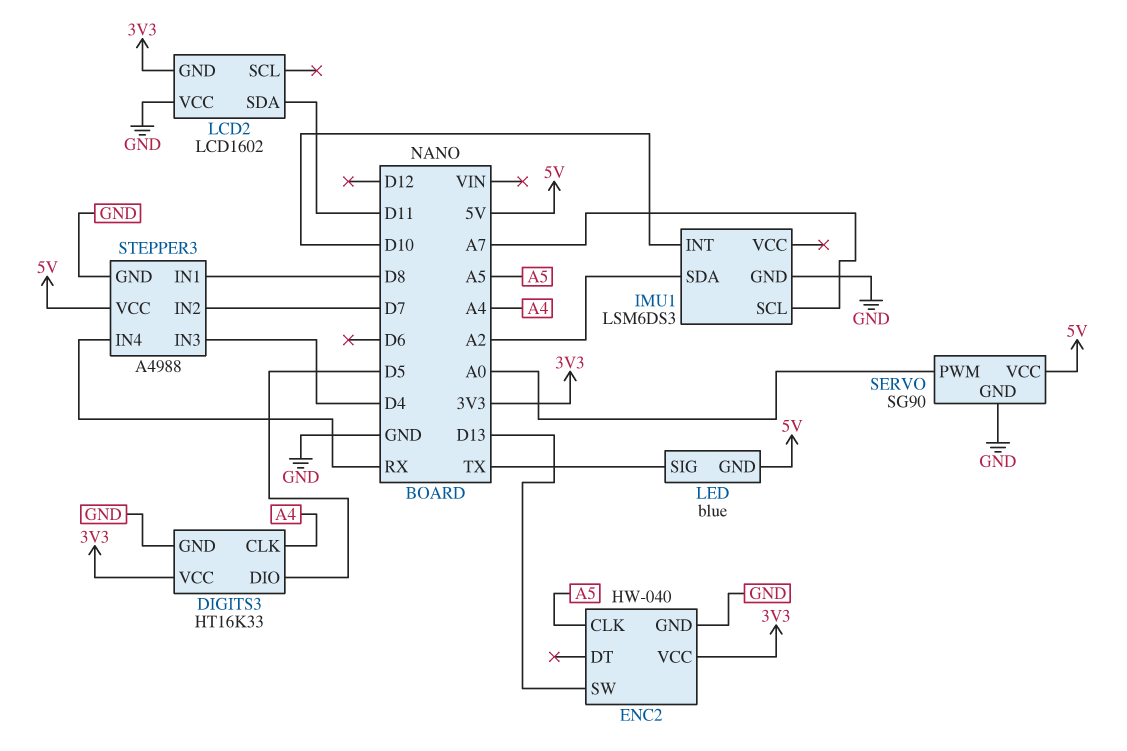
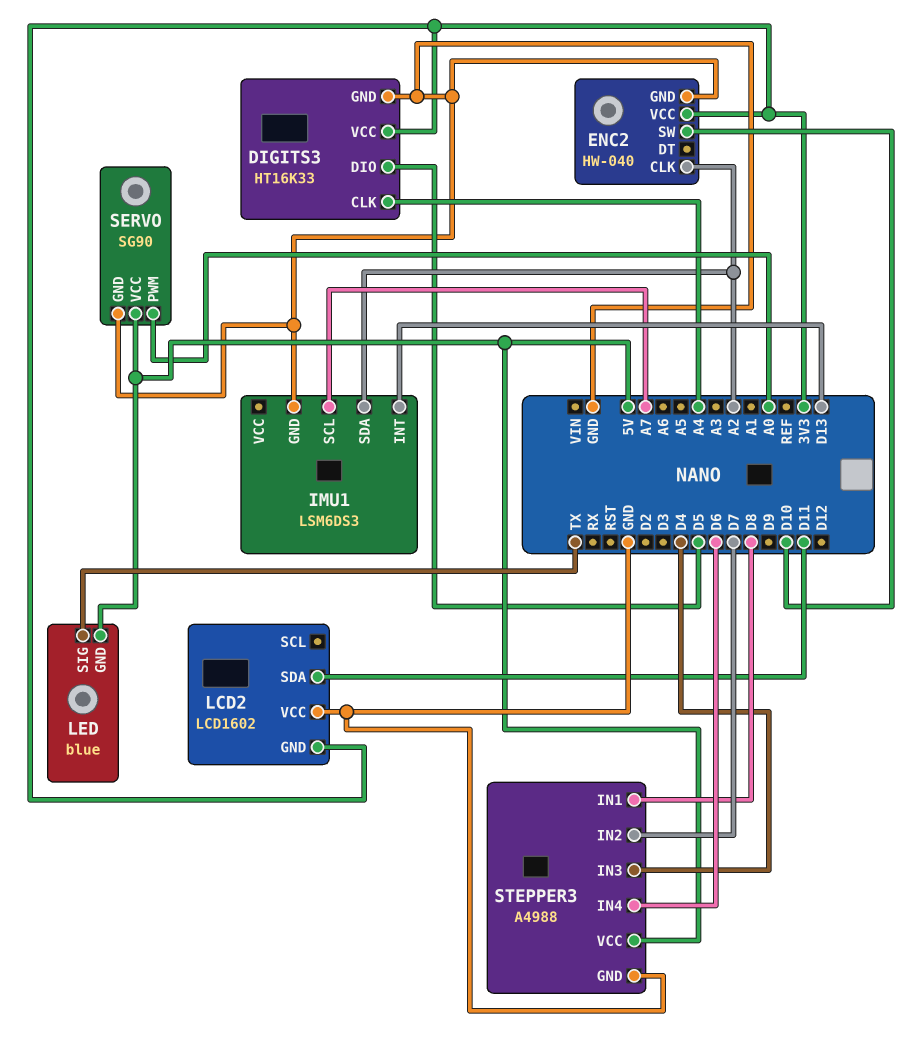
ENC2 pin CLK: A5 -> A2
ENC2 pin SW: D13 -> D10
IMU1 pin INT: D10 -> D13
STEPPER3 pin IN4: RX -> D6

